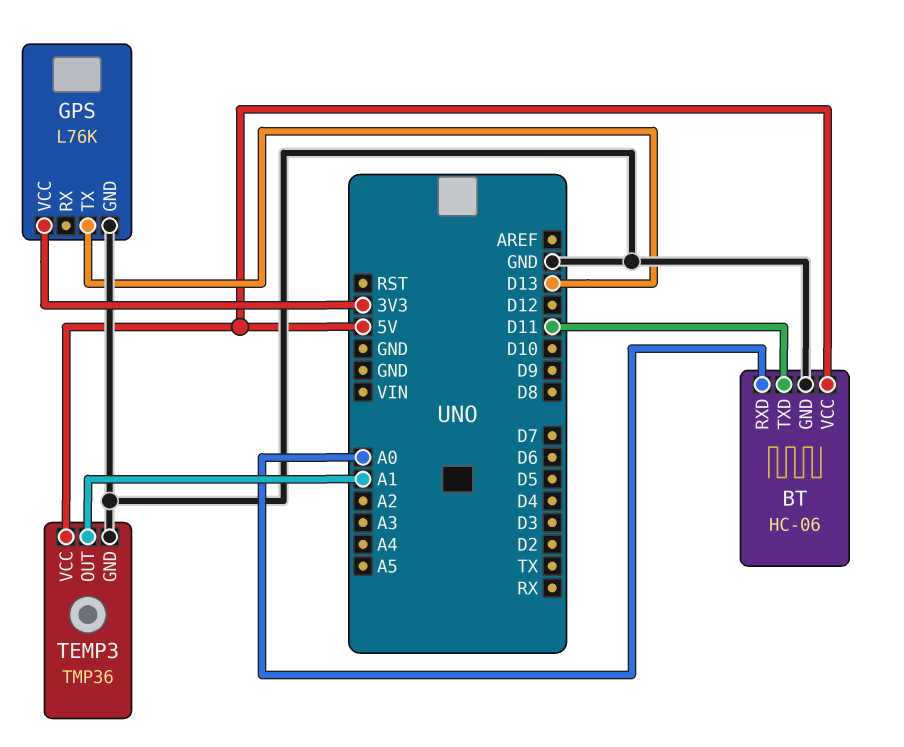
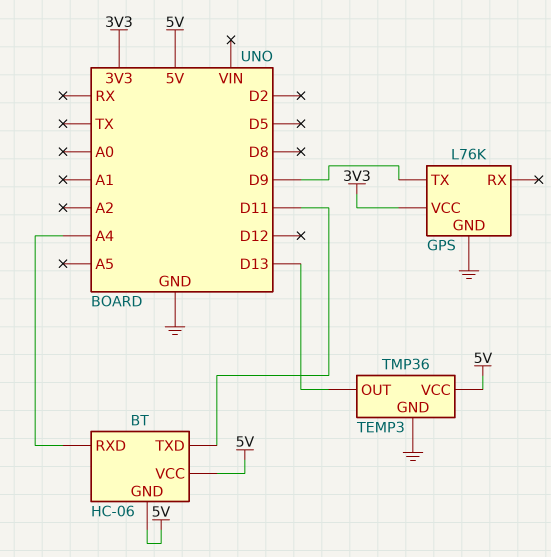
BT pin GND: GND -> 5V
BT pin RXD: A0 -> A4
GPS pin TX: D13 -> D9
TEMP3 pin OUT: A1 -> D13

